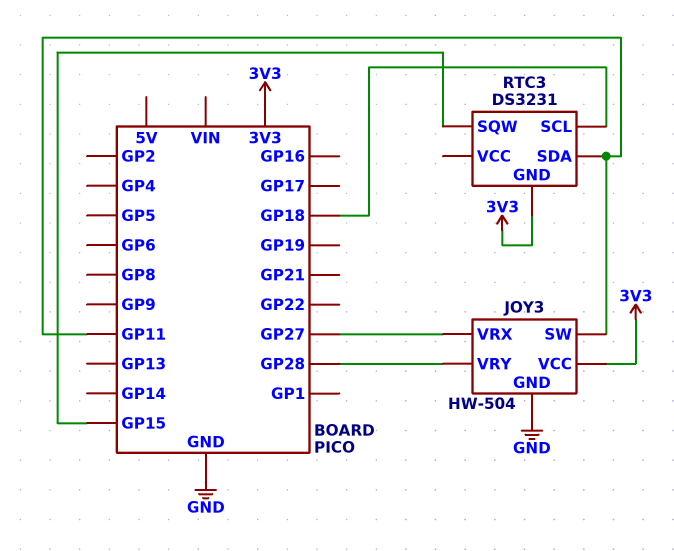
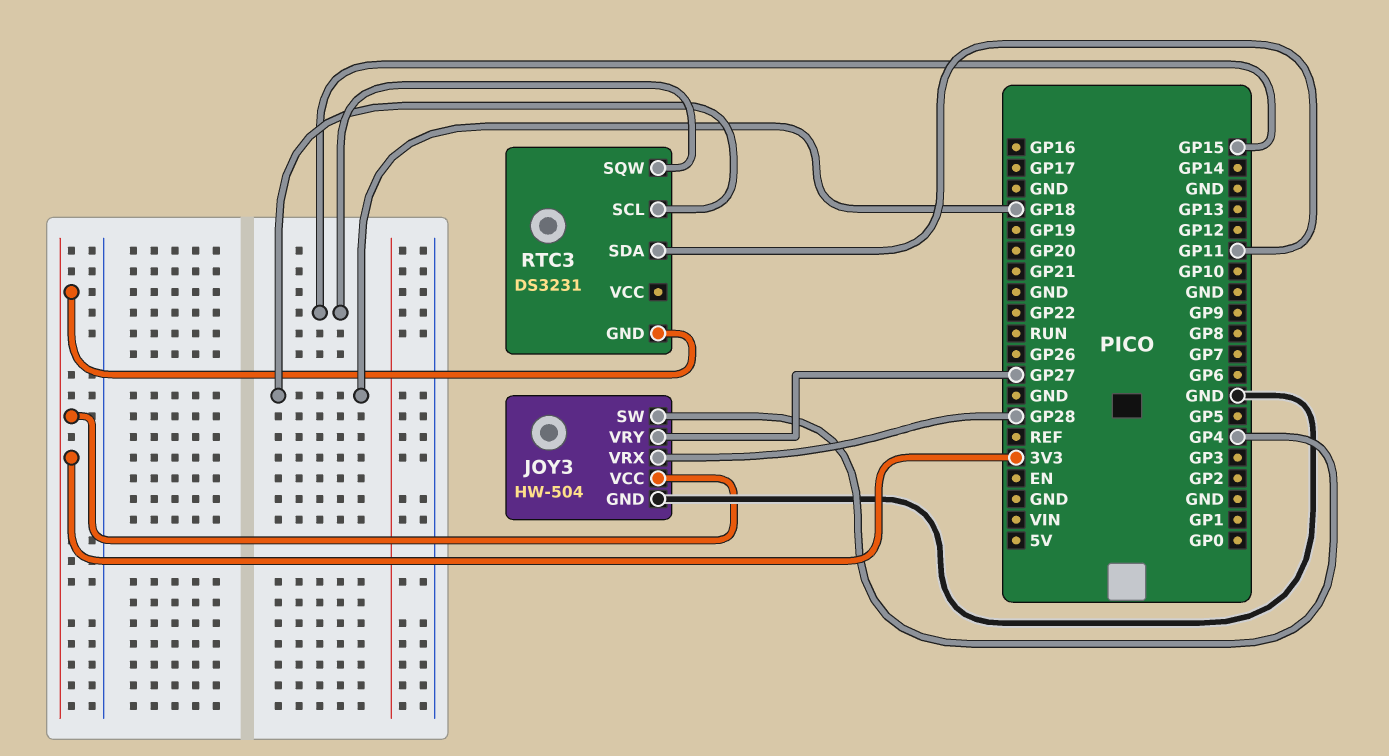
JOY3 pin SW: GP11 -> GP4
JOY3 pin VRX: GP27 -> GP28
JOY3 pin VRY: GP28 -> GP27

